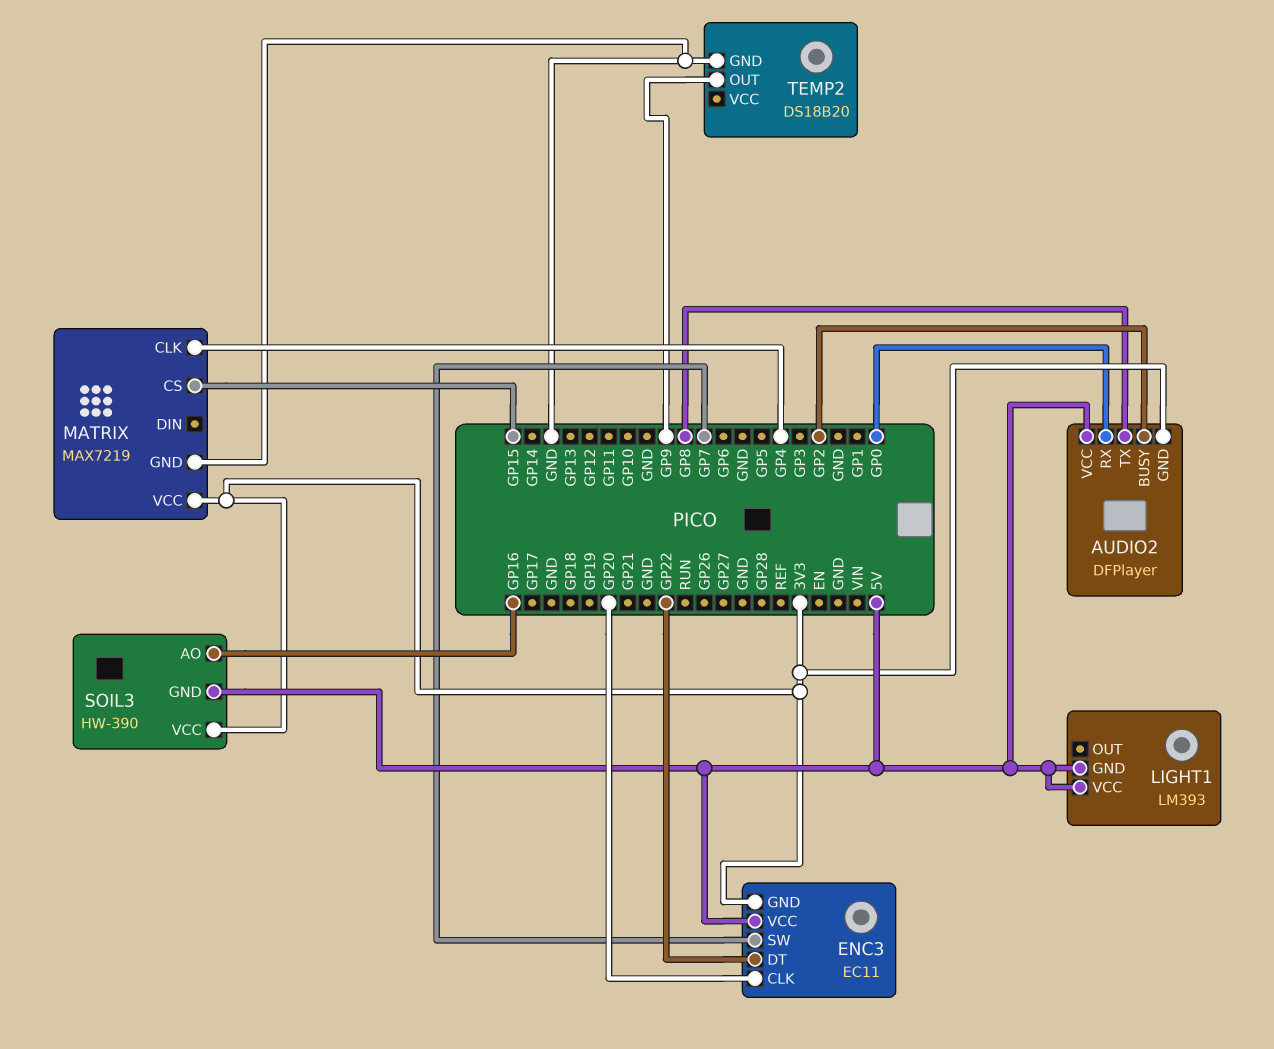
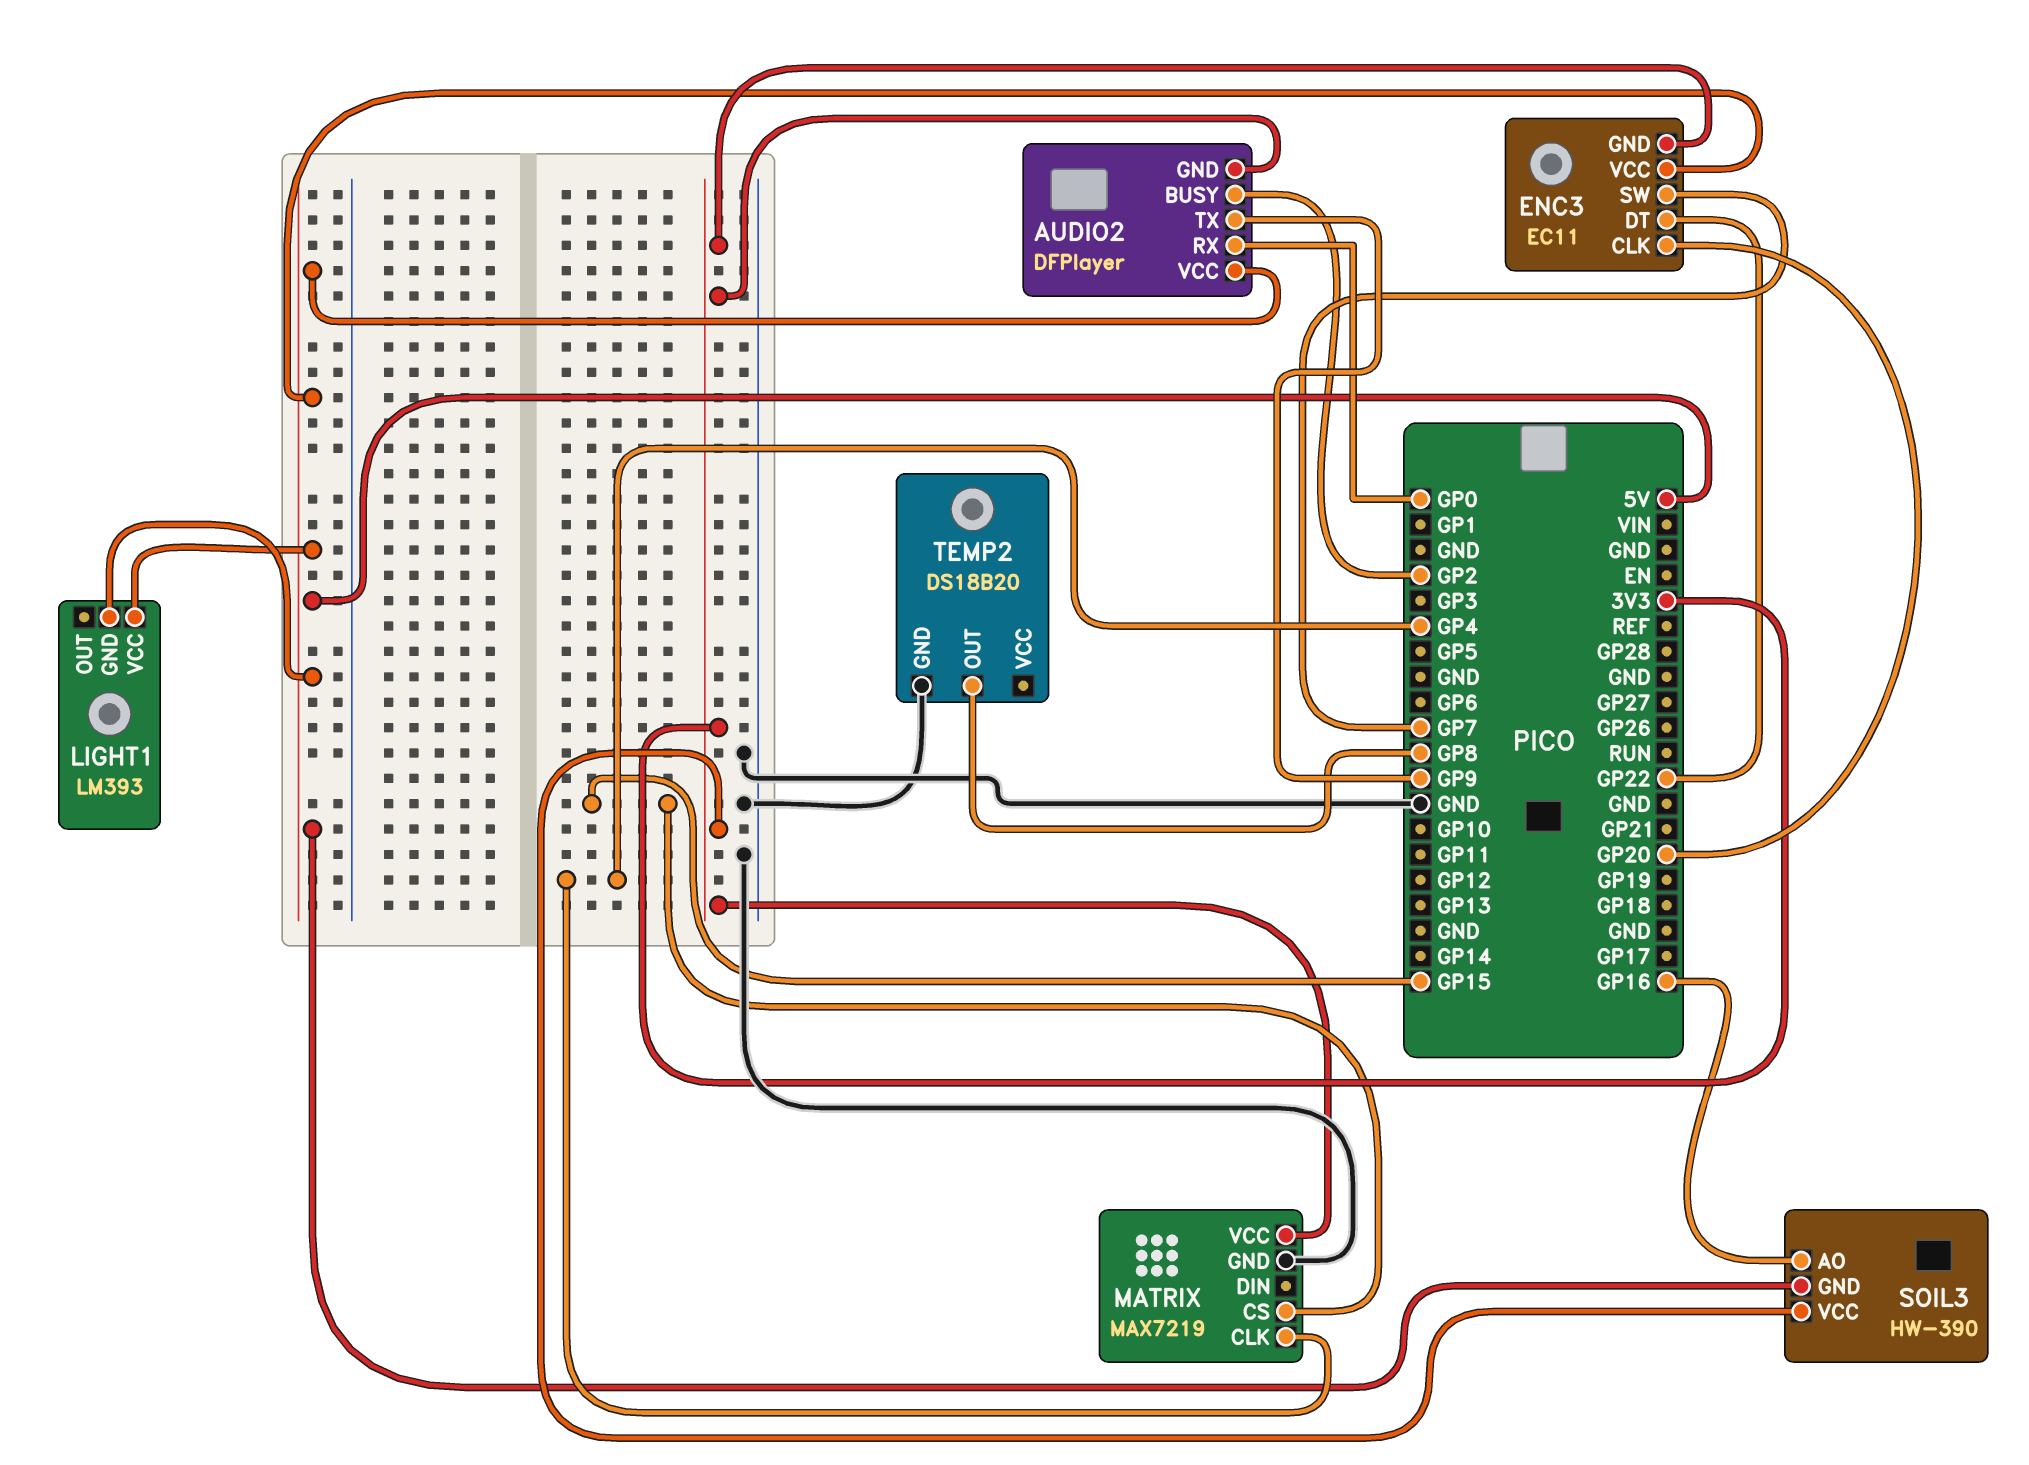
AUDIO2 pin TX: GP8 -> GP9
TEMP2 pin OUT: GP9 -> GP8

